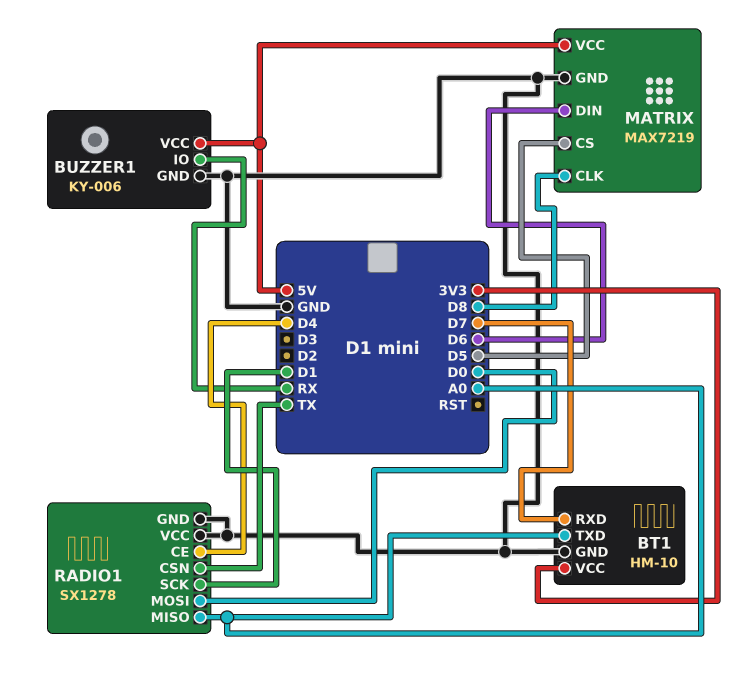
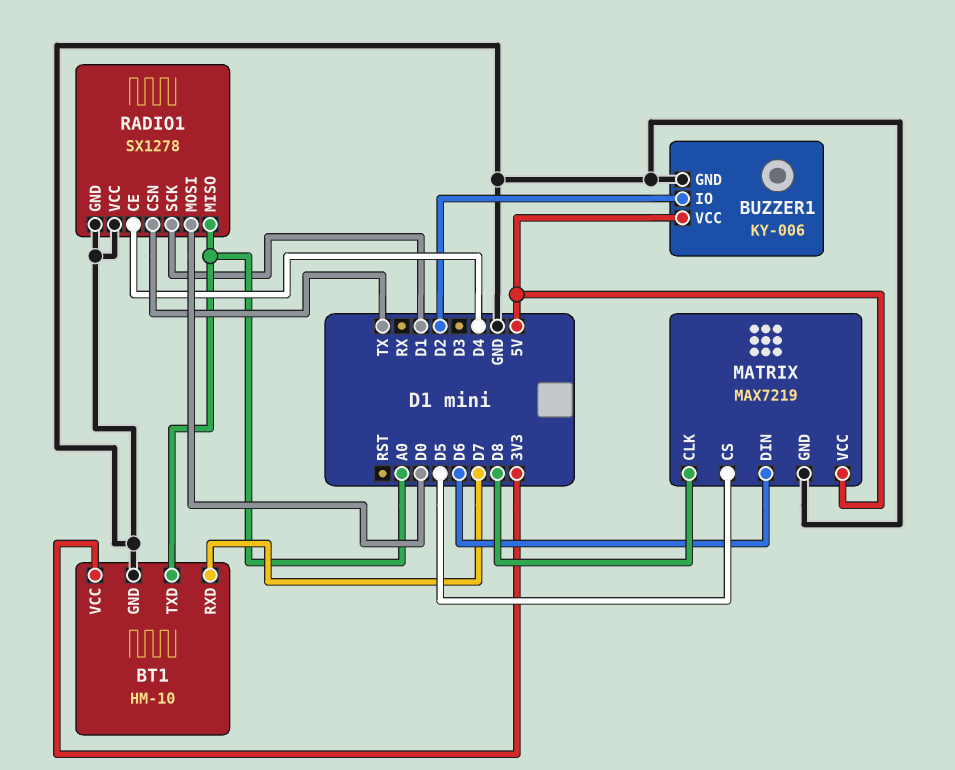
BUZZER1 pin IO: RX -> D2

